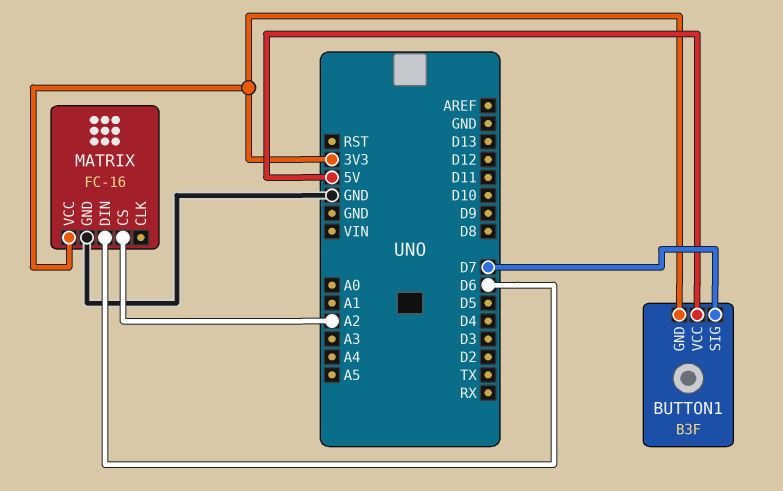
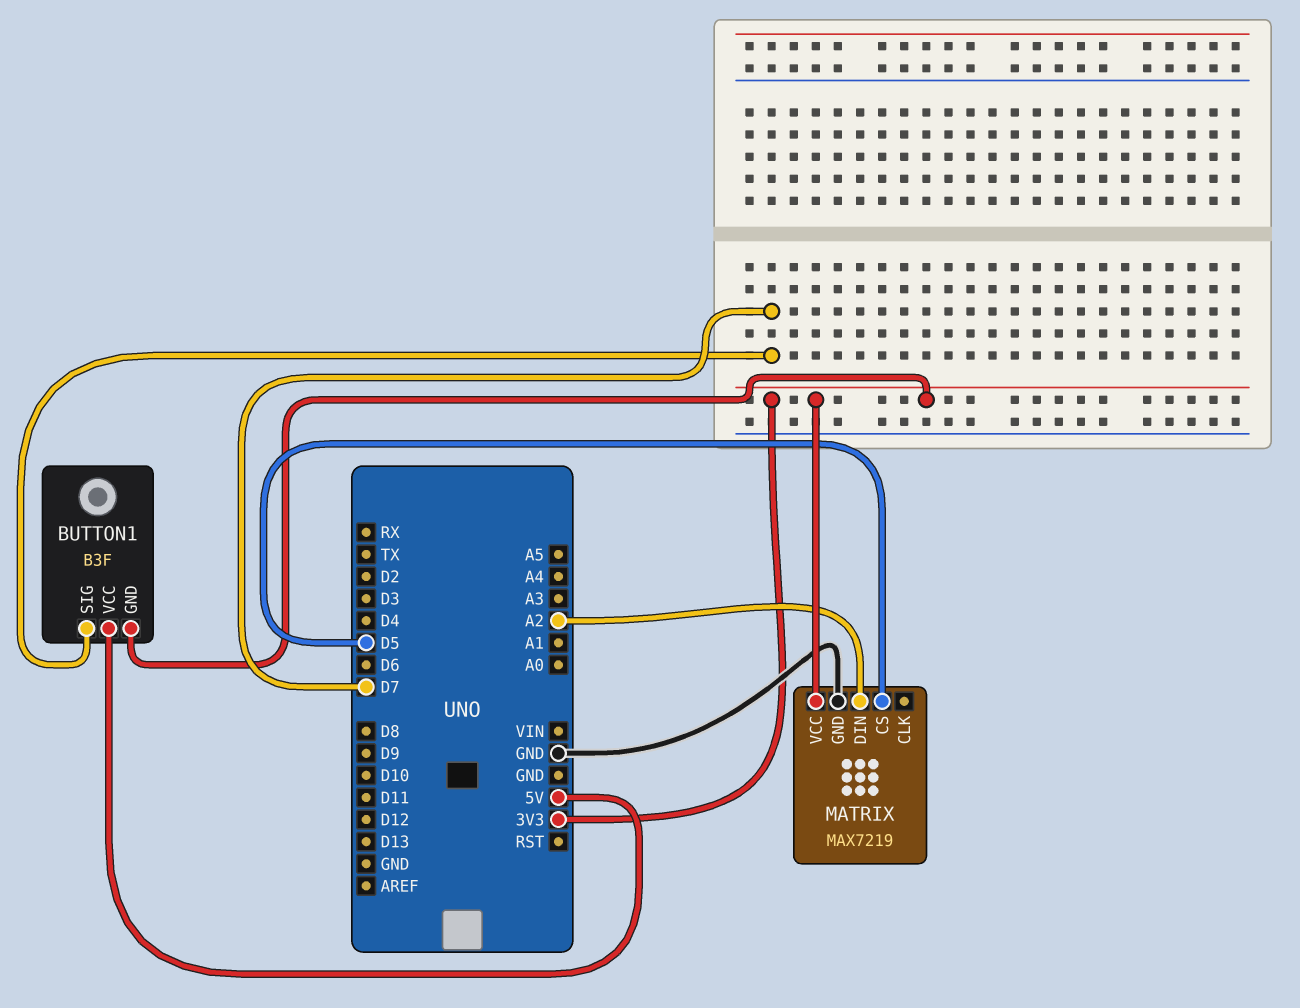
MATRIX: FC-16 -> MAX7219
MATRIX pin CS: A2 -> D5
MATRIX pin DIN: D6 -> A2

